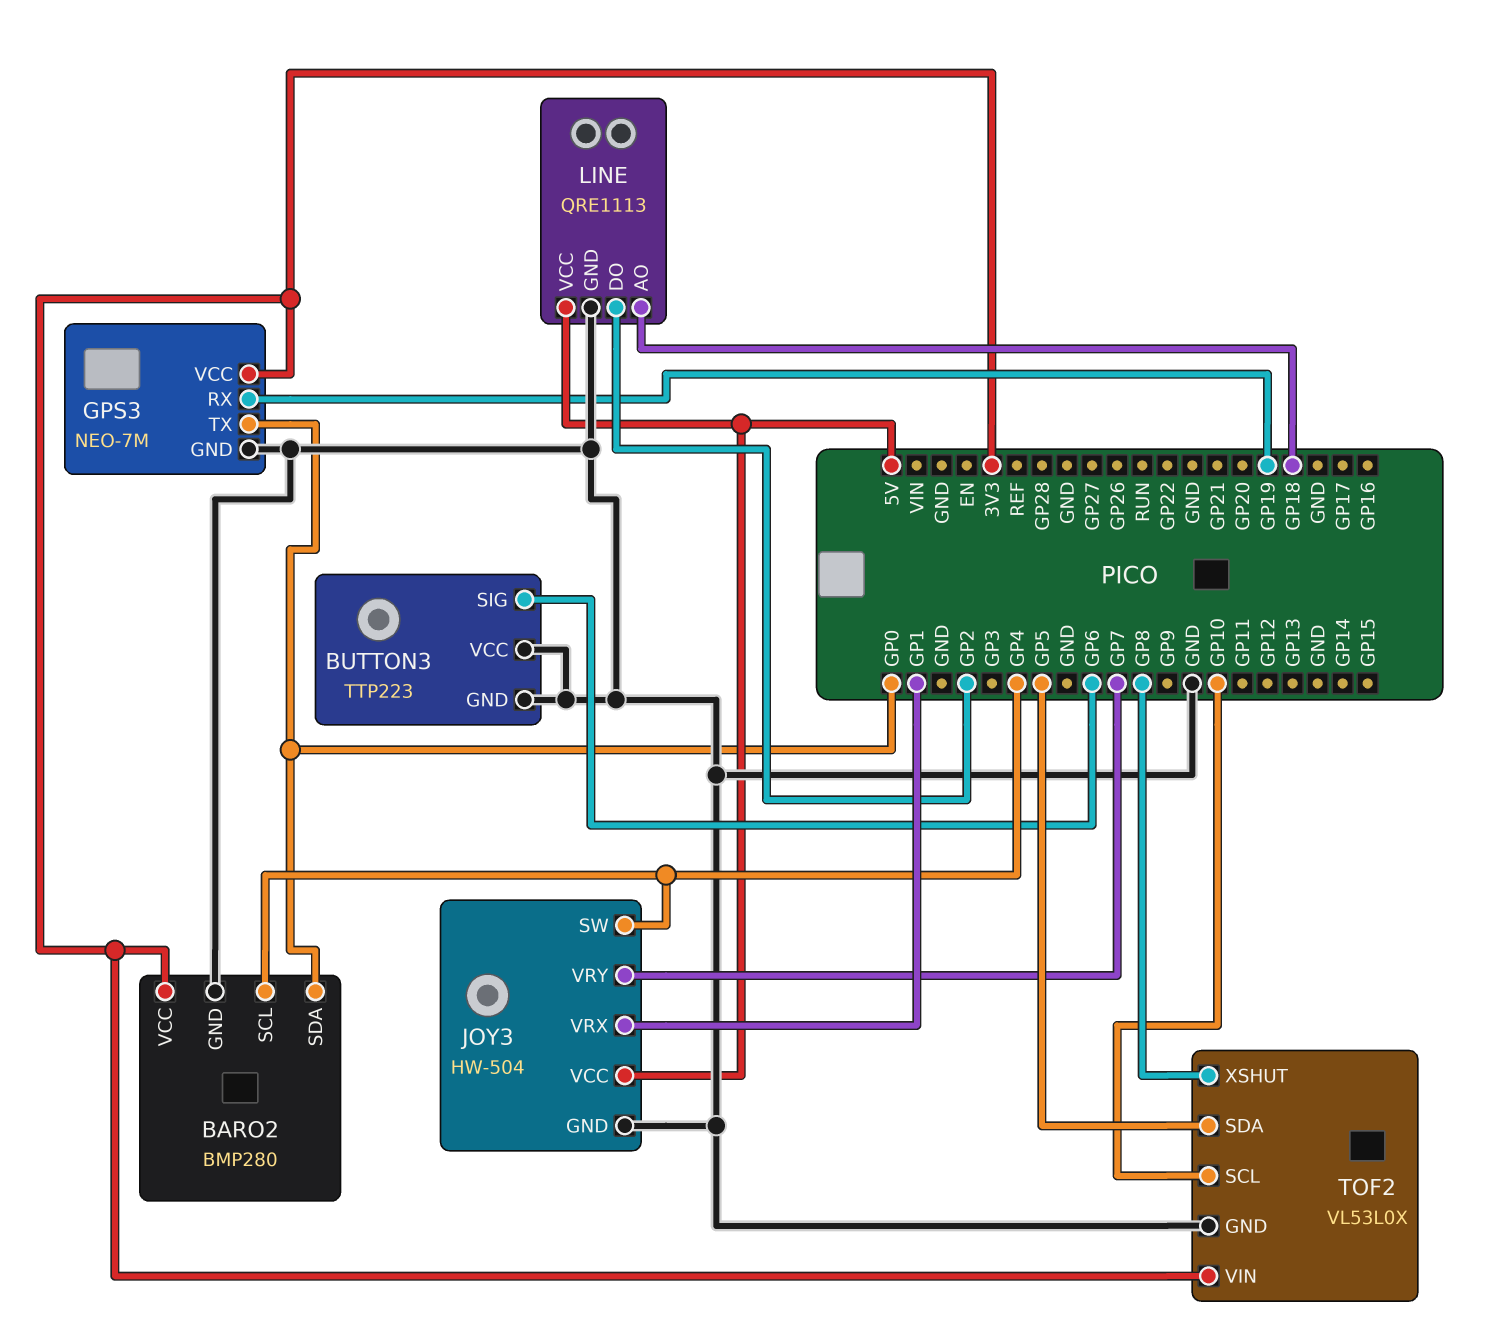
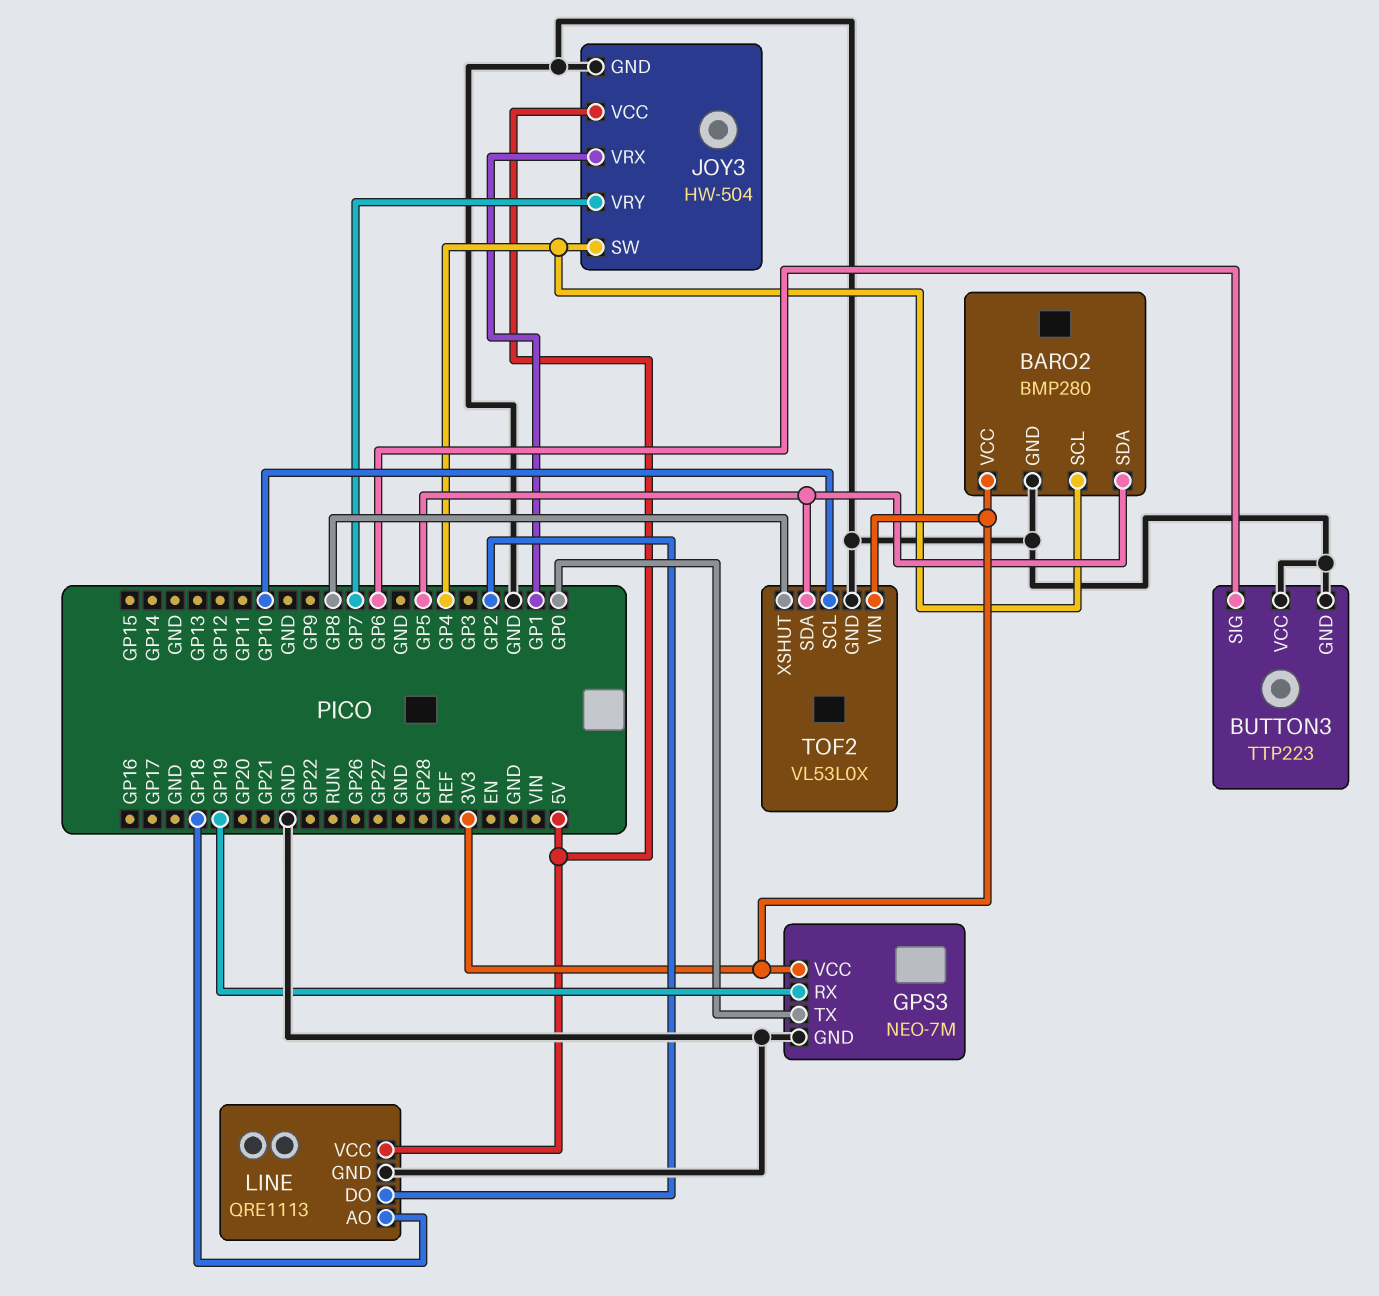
BARO2 pin SDA: GP0 -> GP5

